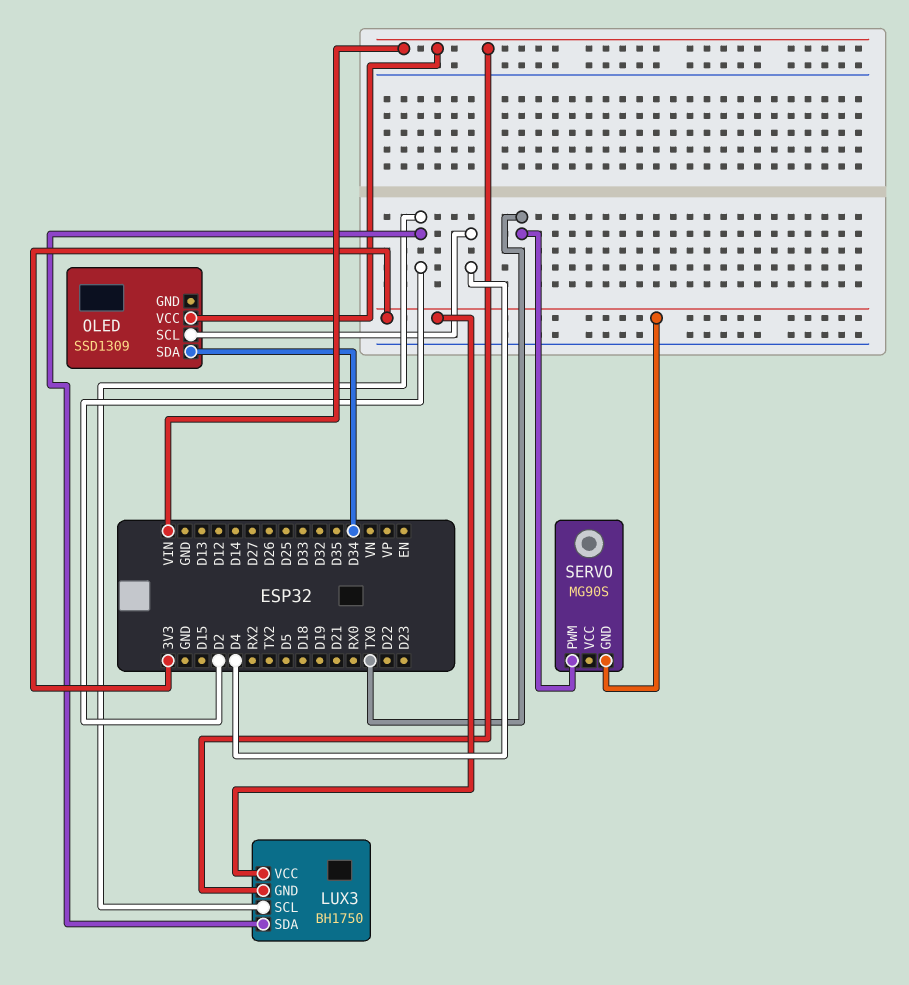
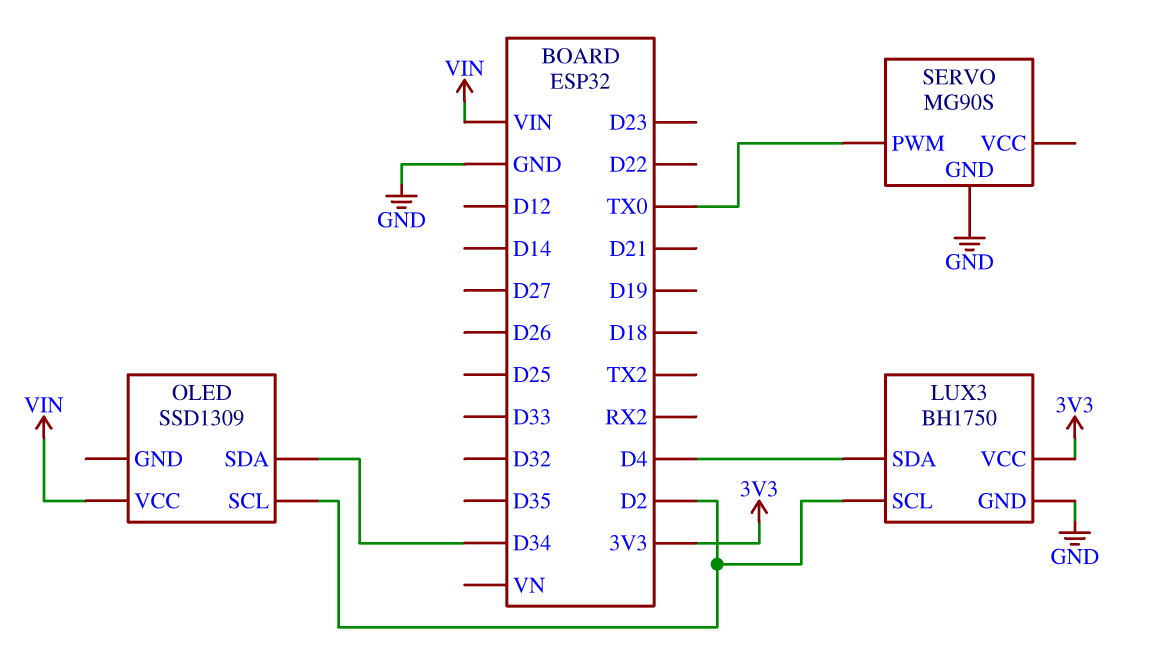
LUX3 pin GND: VIN -> GND
LUX3 pin SDA: D2 -> D4
OLED pin SCL: D4 -> D2
SERVO pin GND: 3V3 -> GND

